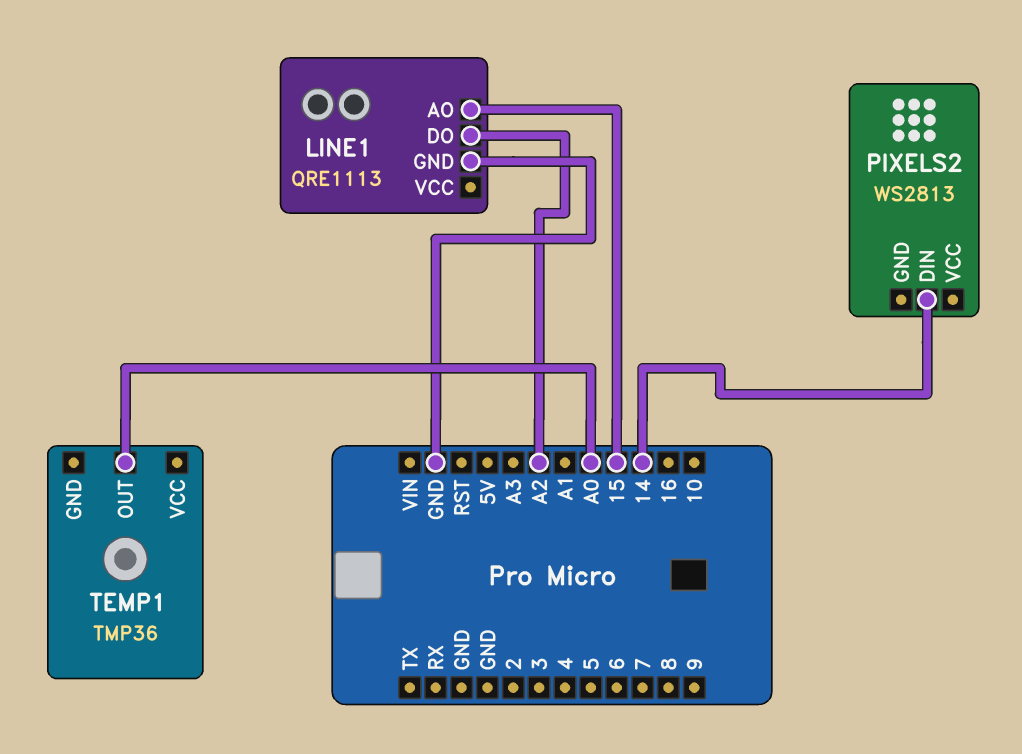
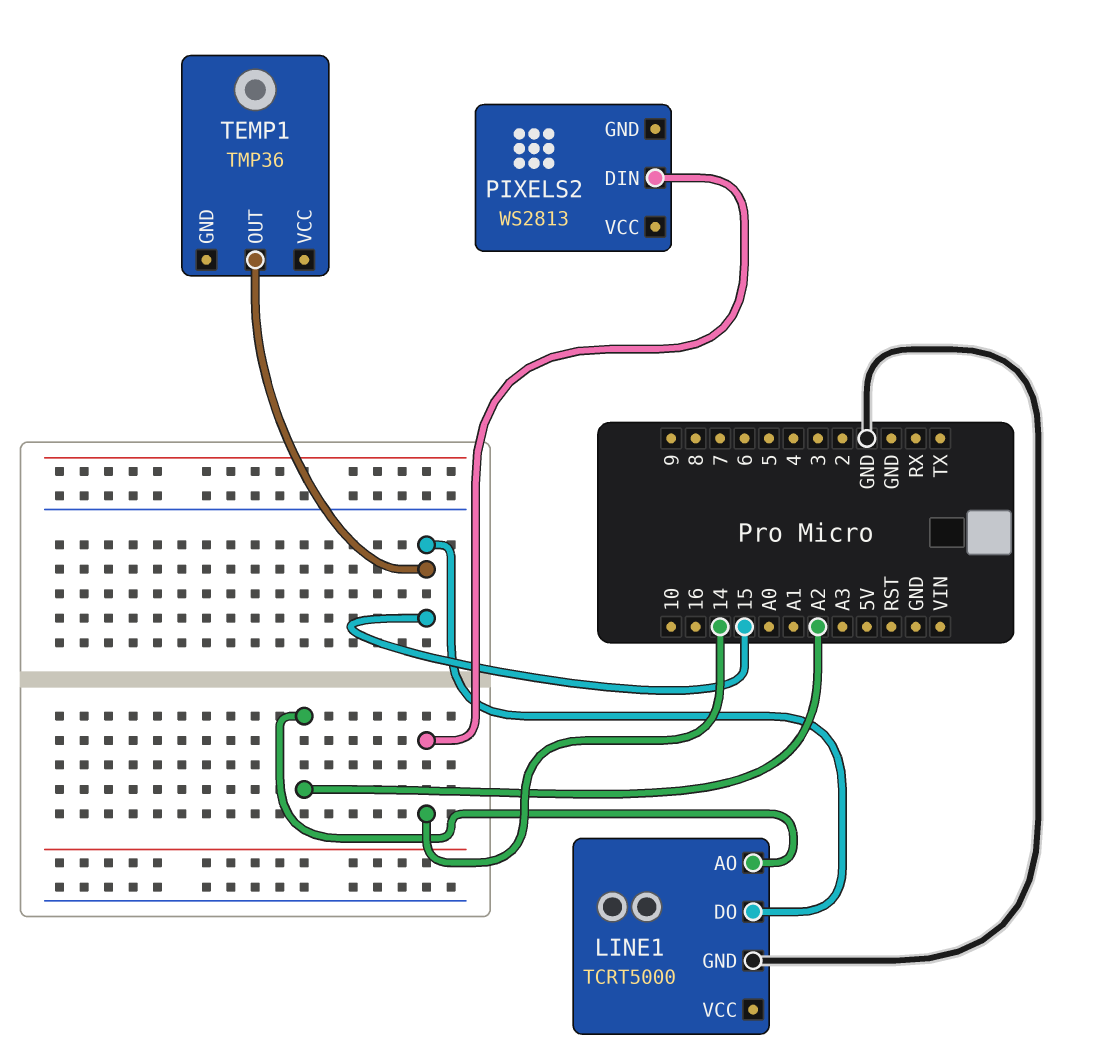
LINE1: QRE1113 -> TCRT5000
LINE1 pin AO: 15 -> A2
LINE1 pin DO: A2 -> 15
TEMP1 pin OUT: A0 -> 15

